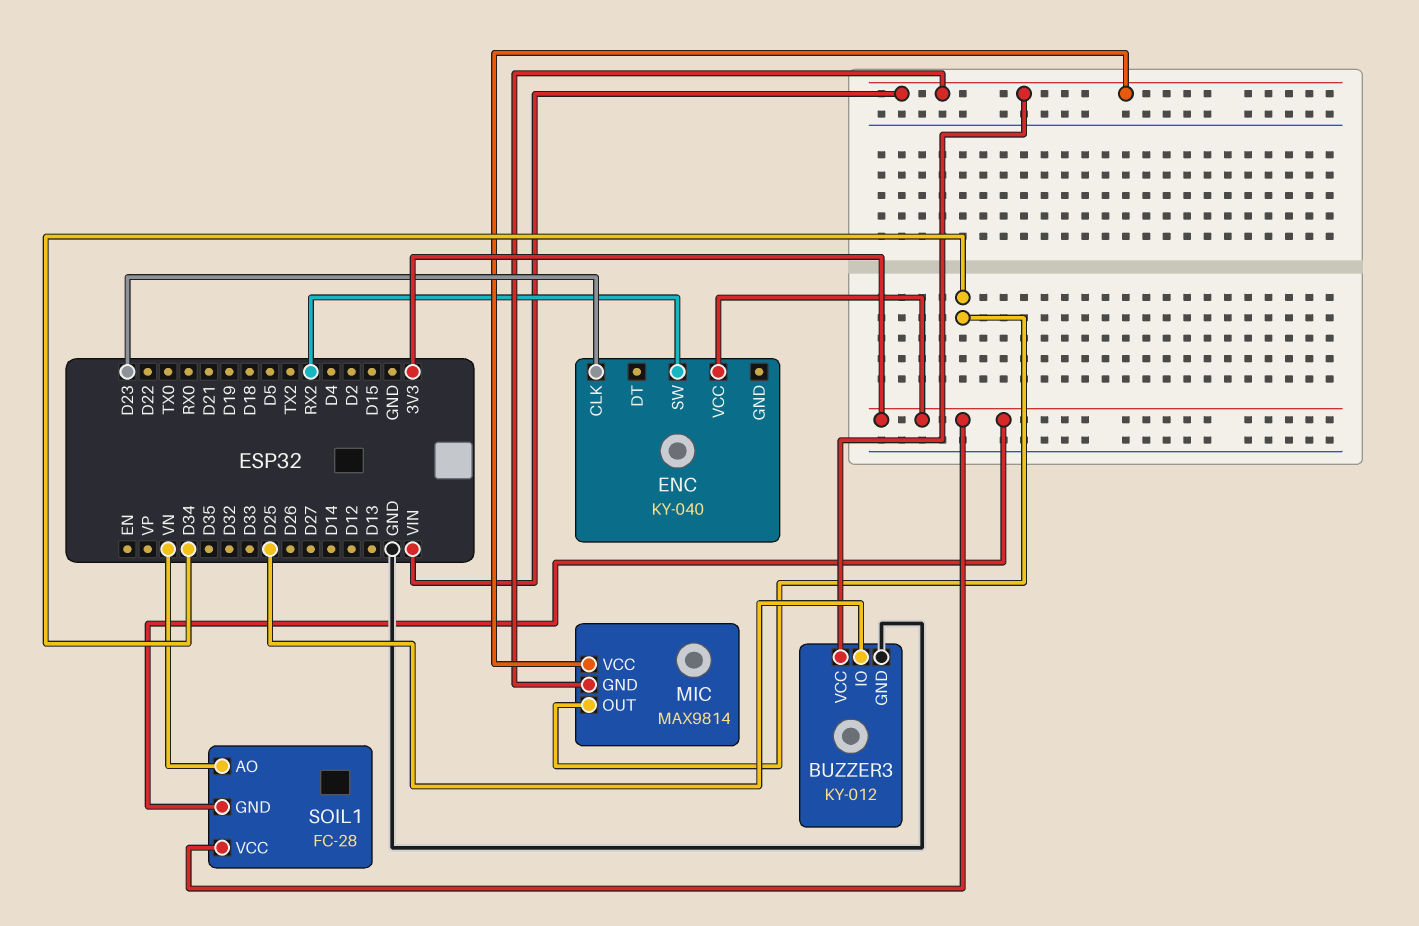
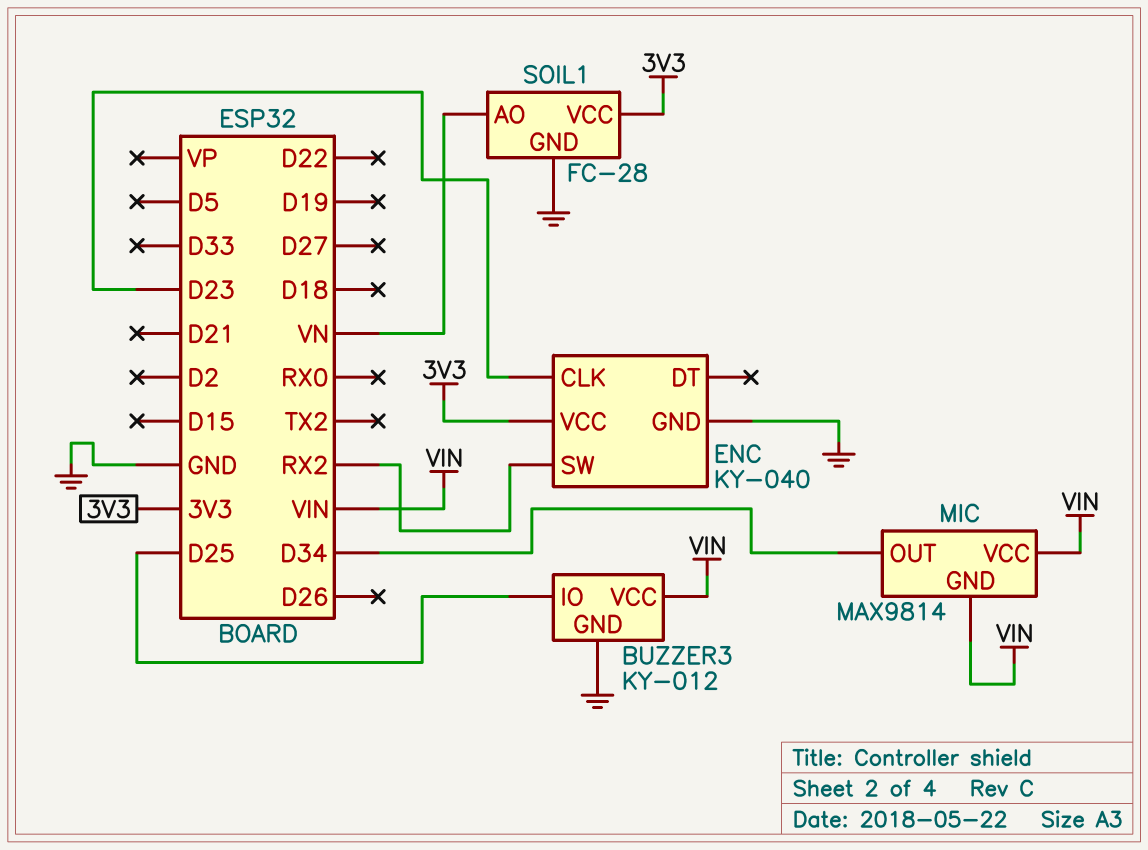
ENC pin GND: none -> GND
SOIL1 pin GND: 3V3 -> GND

